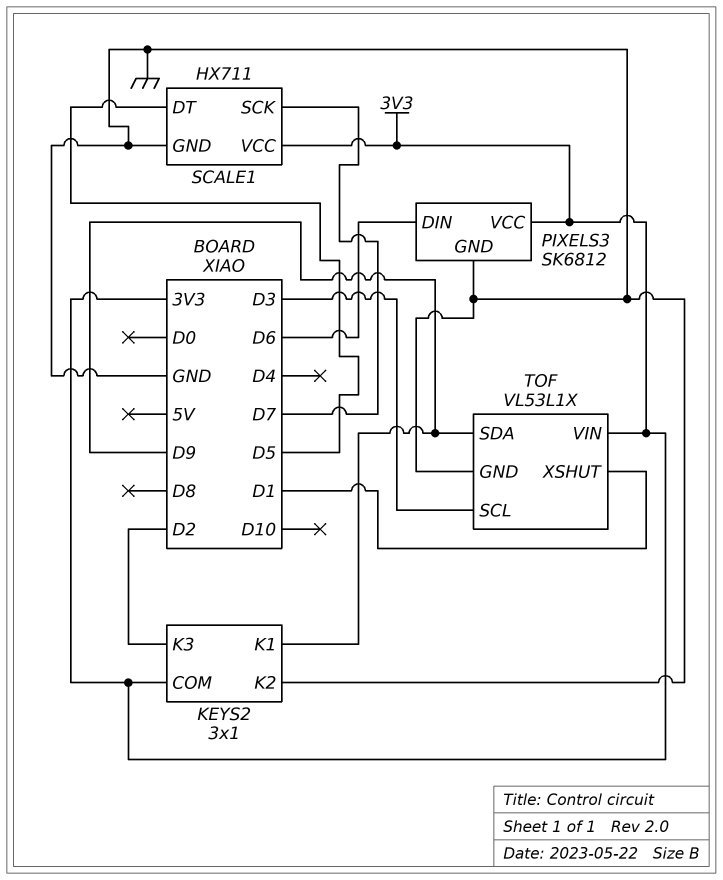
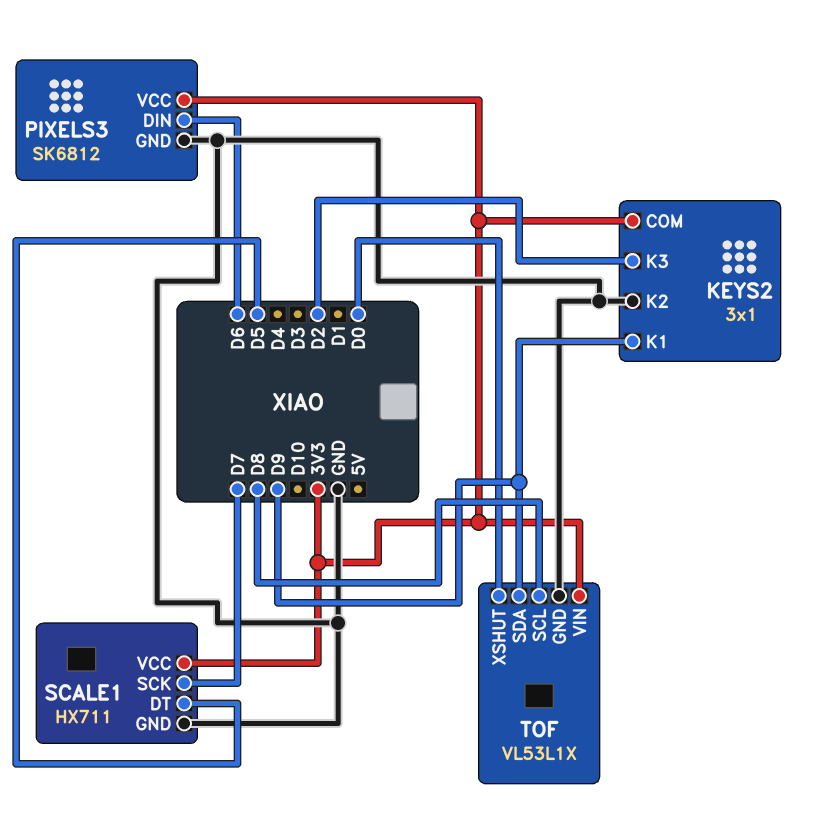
TOF pin SCL: D3 -> D8
TOF pin XSHUT: D1 -> D0

